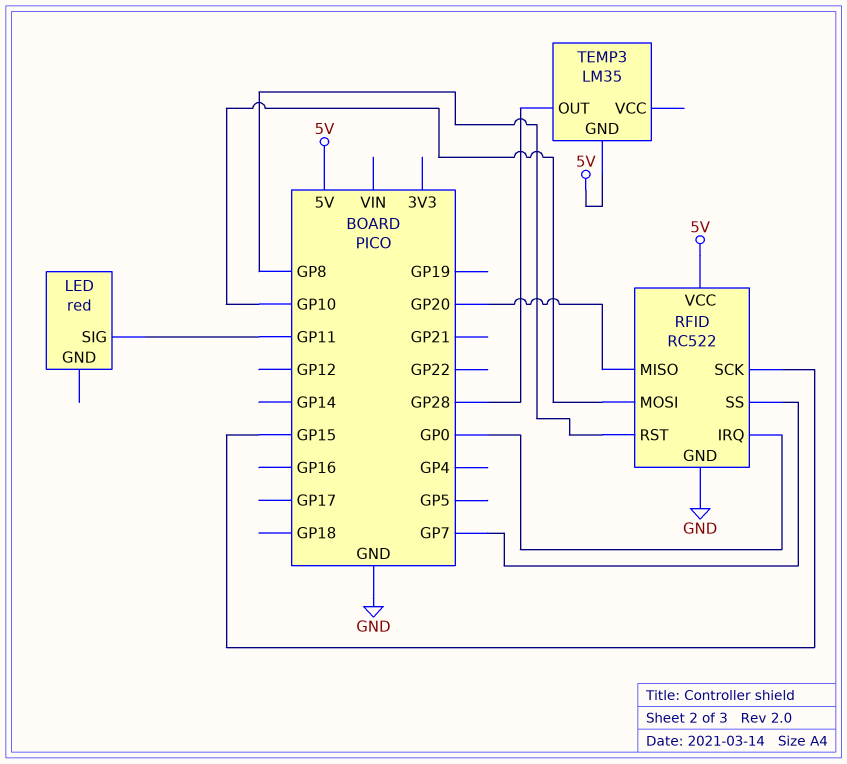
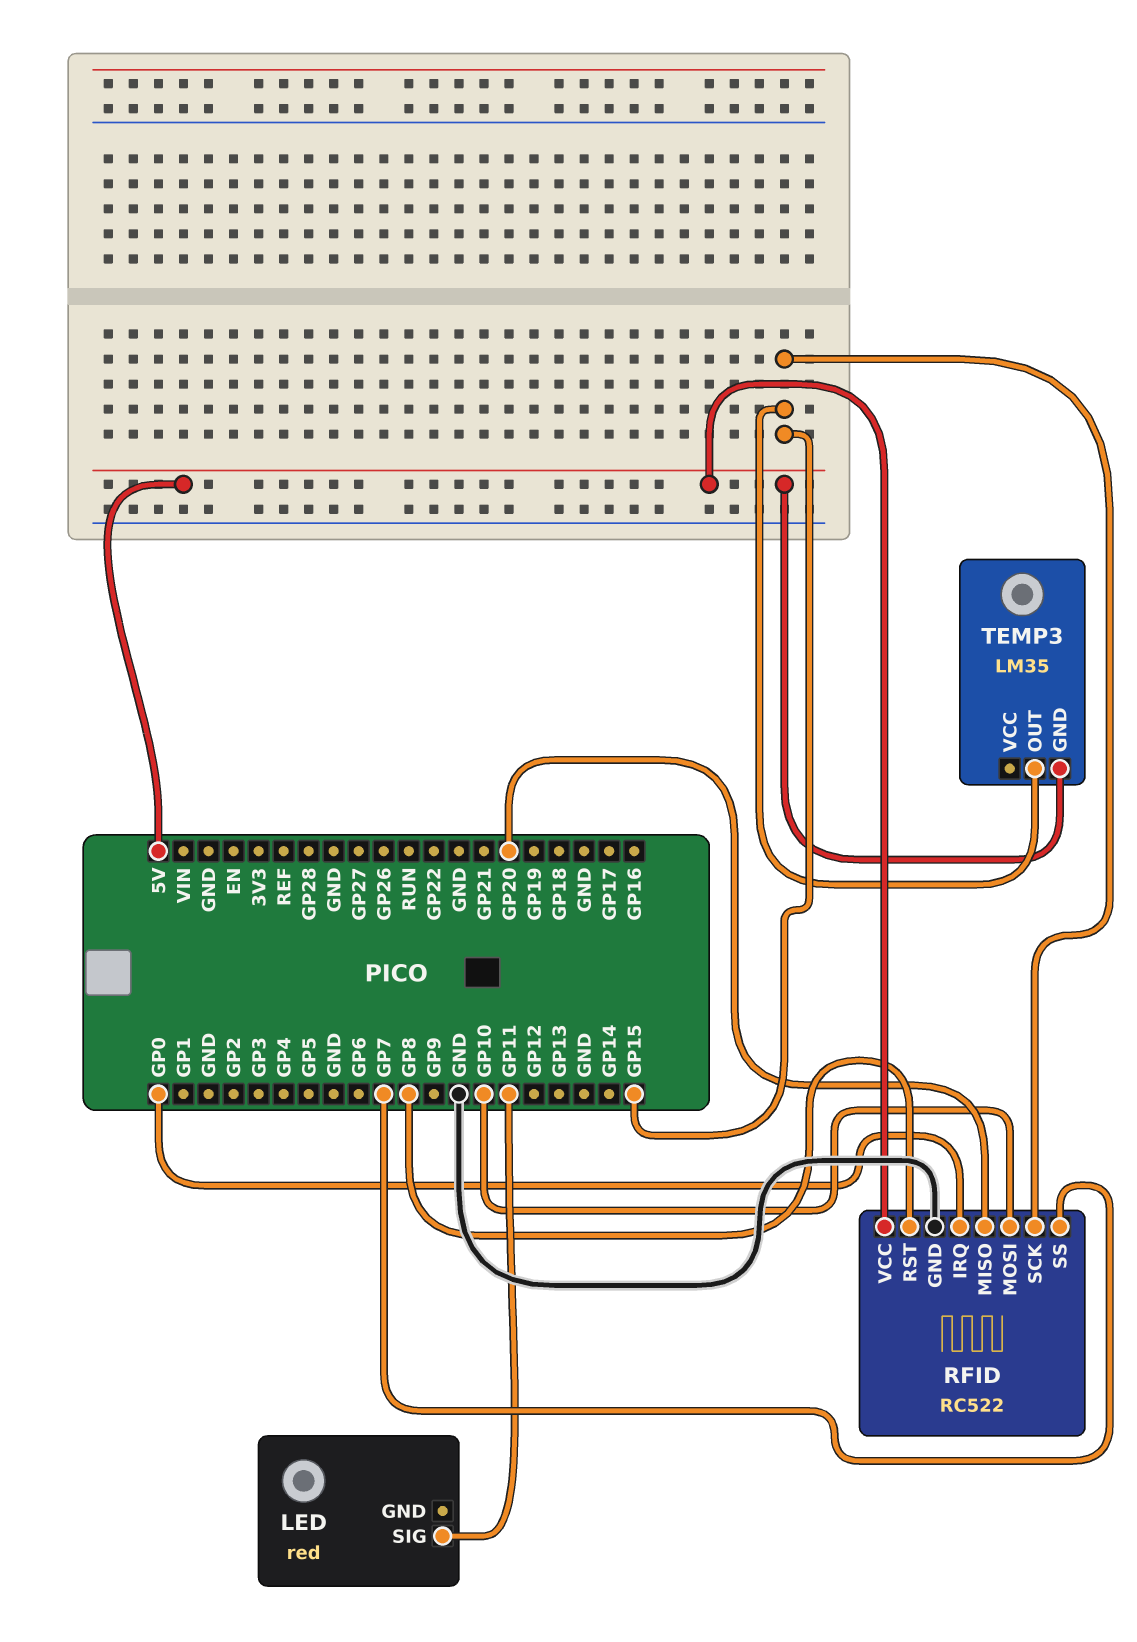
TEMP3 pin OUT: GP28 -> GP15

